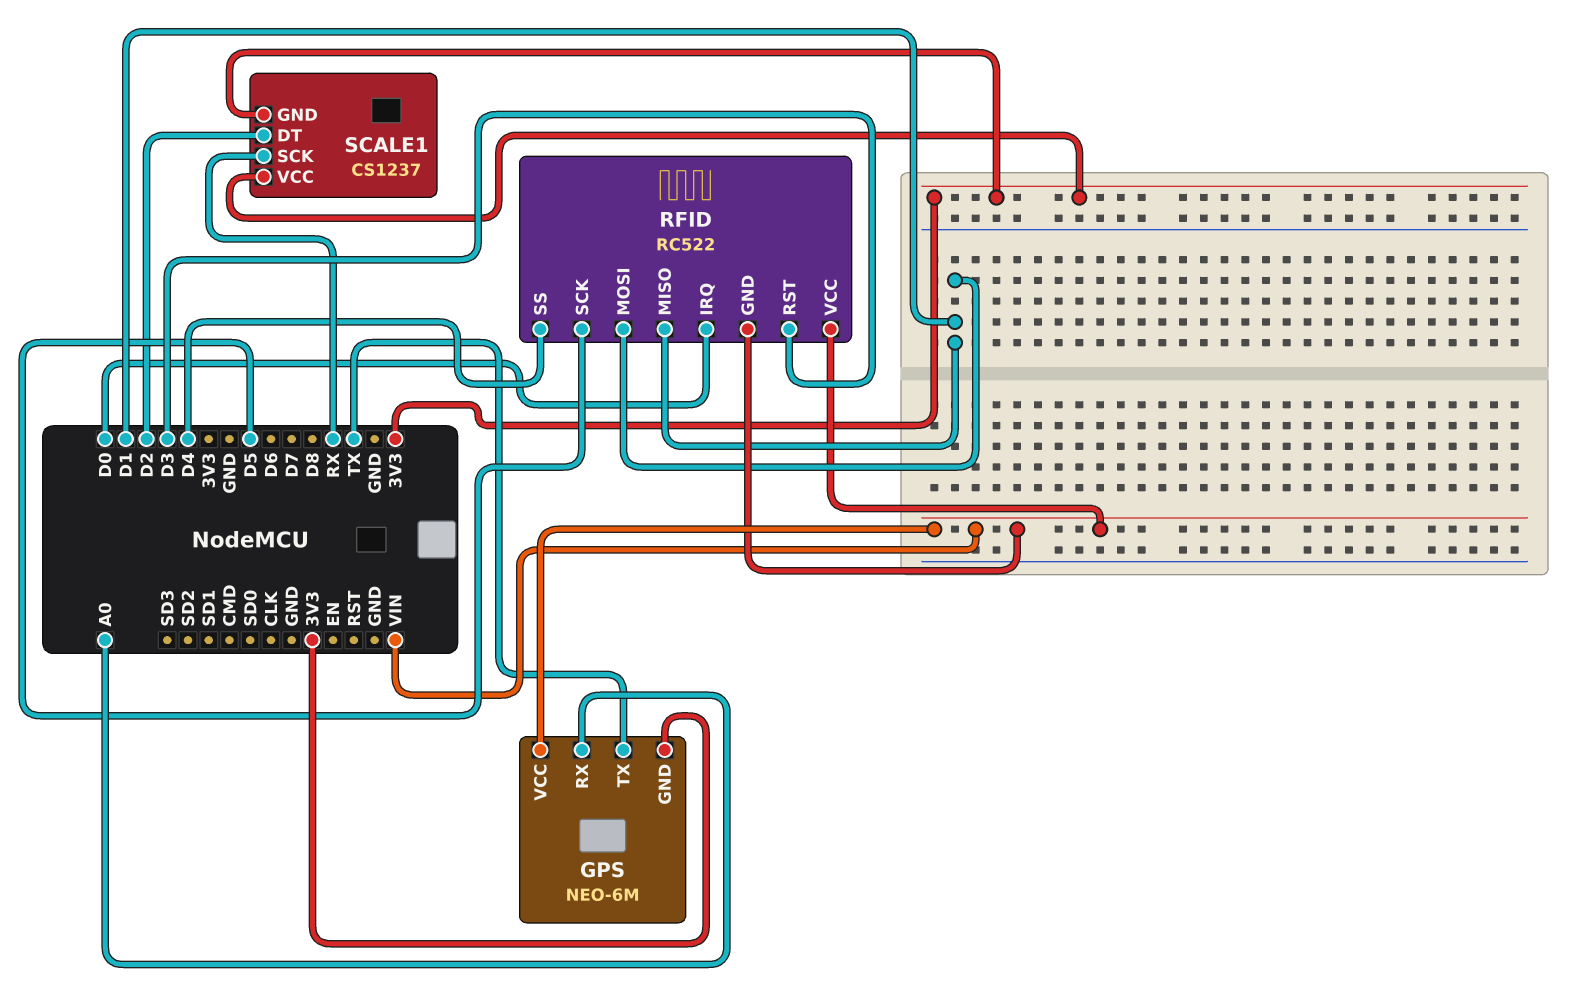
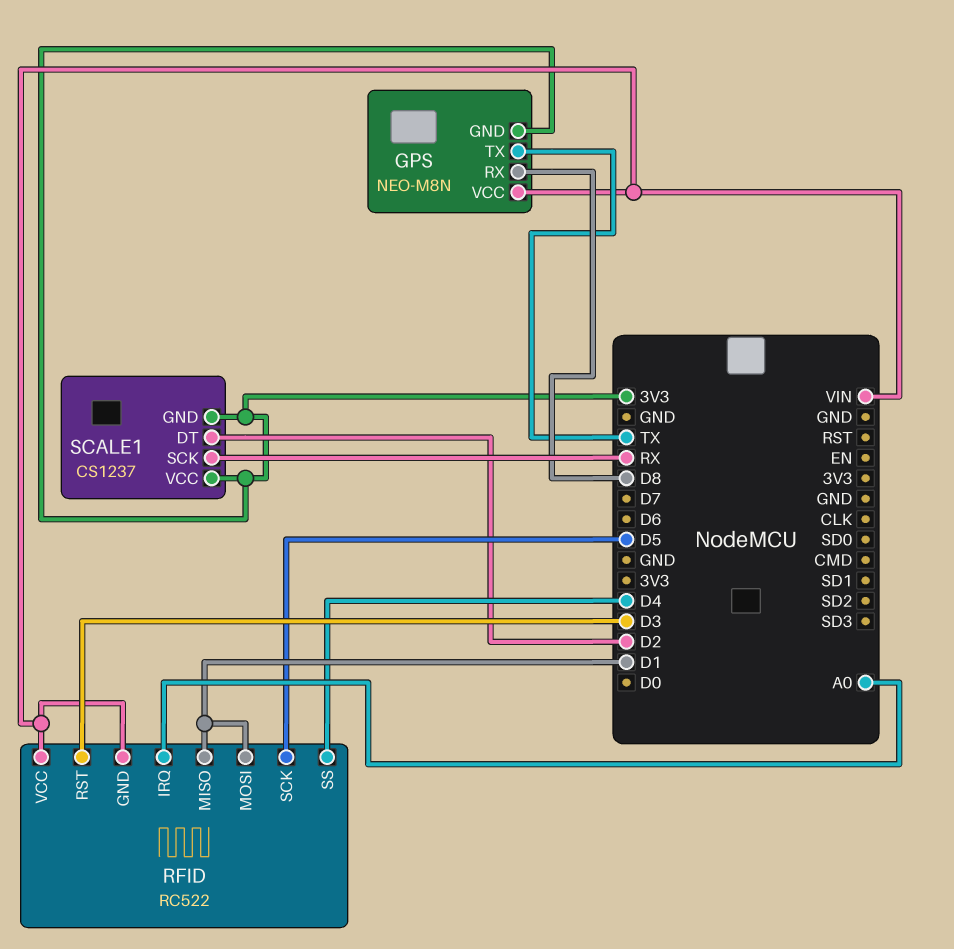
GPS: NEO-6M -> NEO-M8N
GPS pin RX: A0 -> D8
RFID pin IRQ: D0 -> A0

